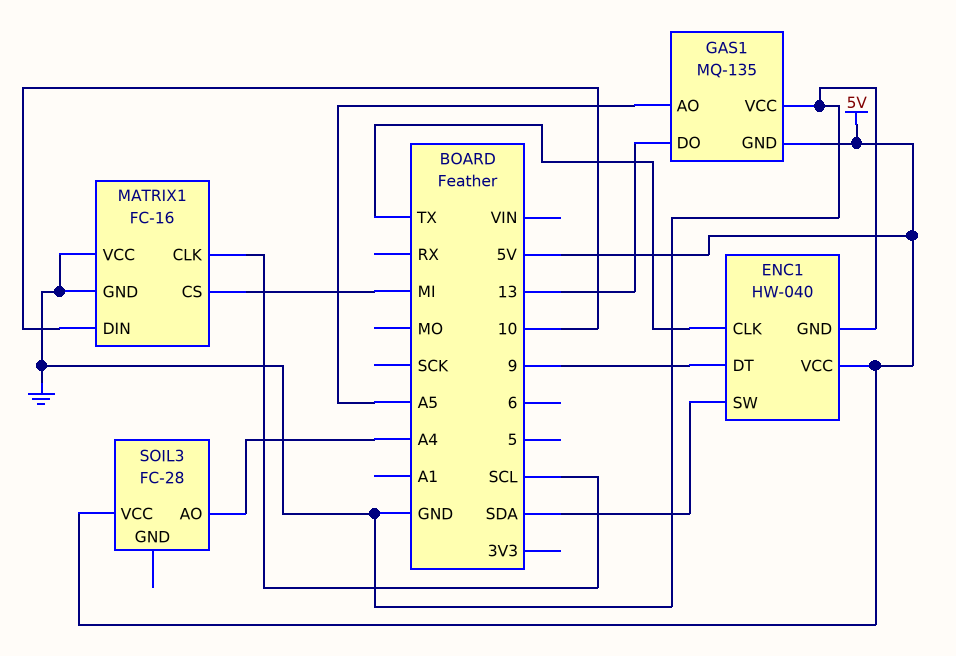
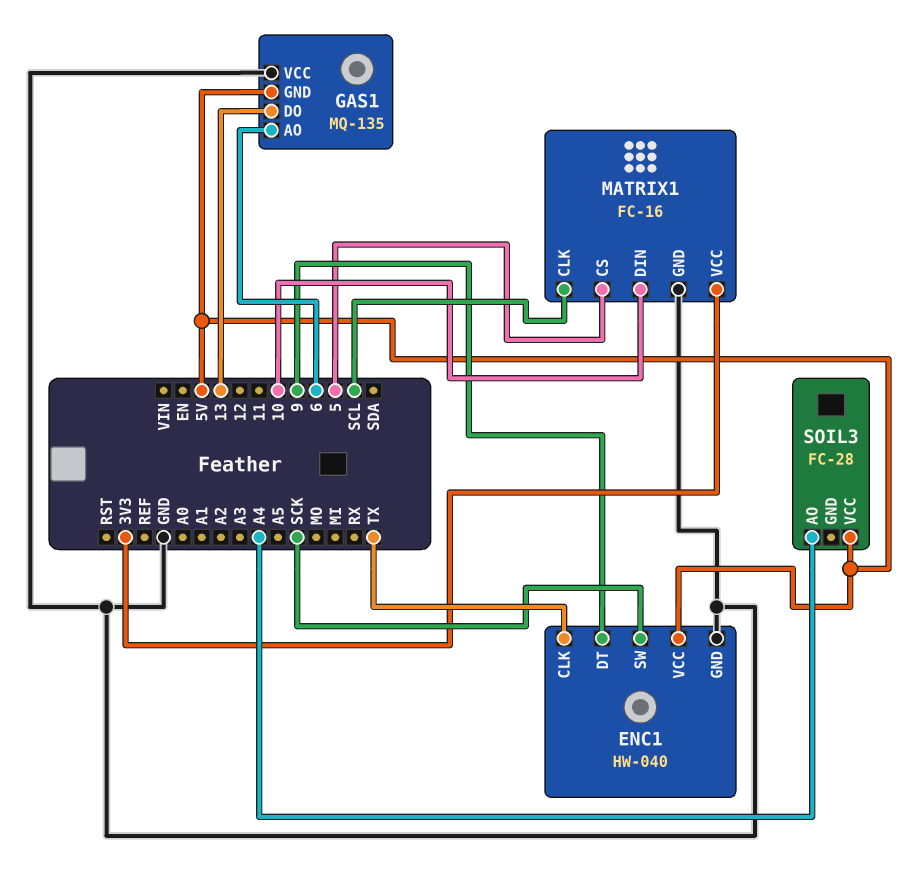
ENC1 pin SW: SDA -> SCK
GAS1 pin AO: A5 -> 6
MATRIX1 pin CS: MI -> 5
MATRIX1 pin VCC: GND -> 3V3

